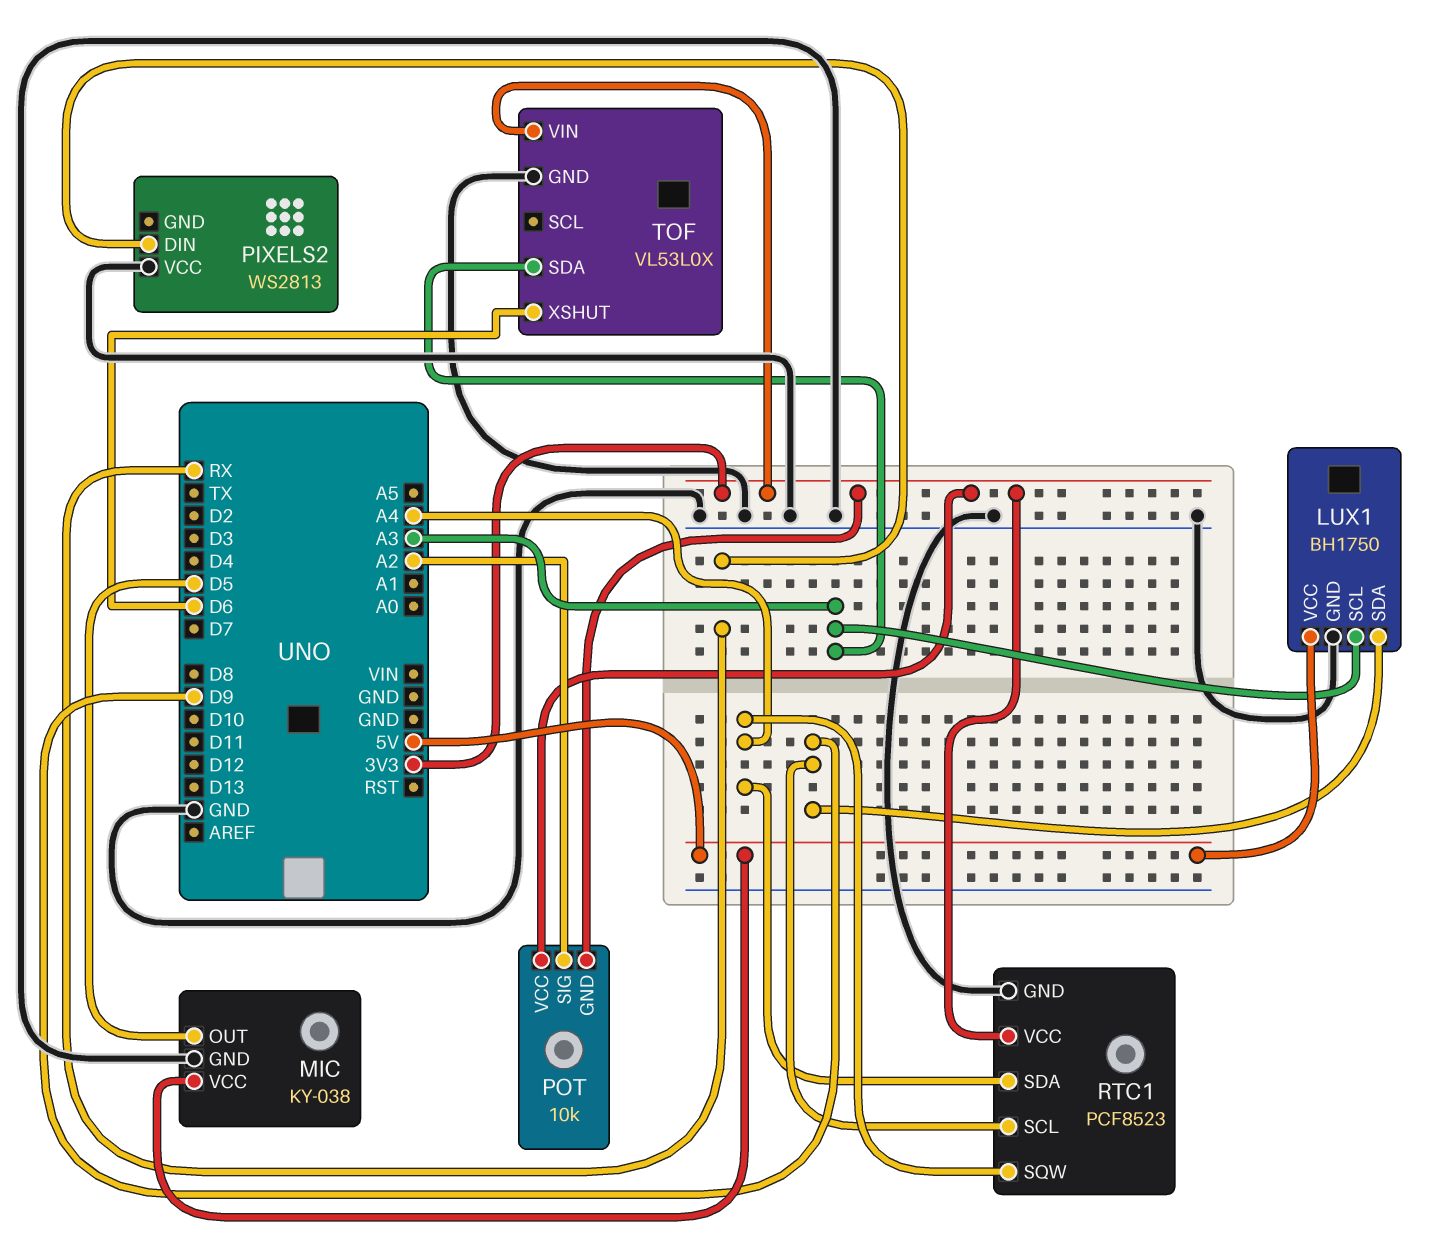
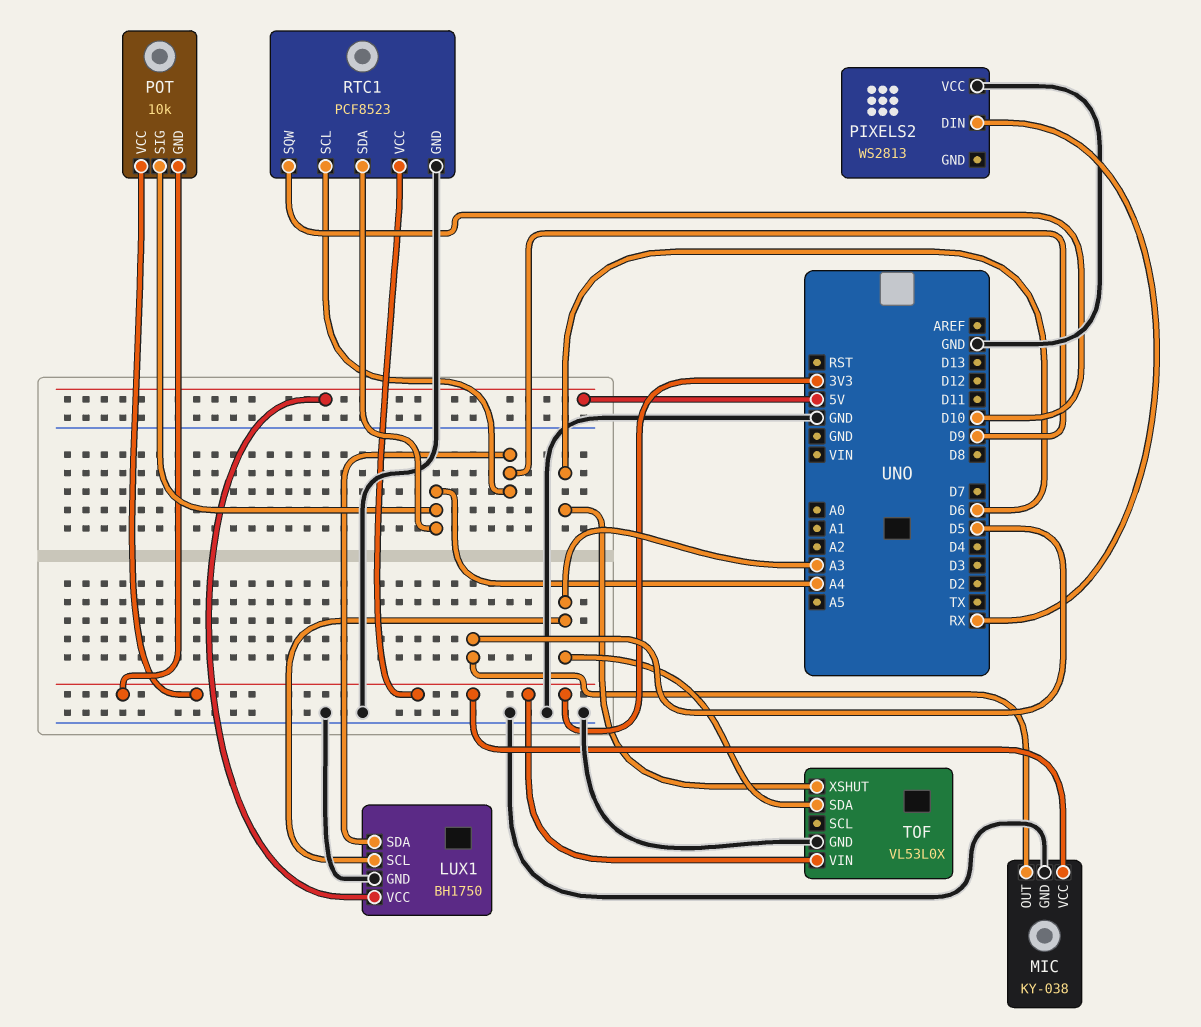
MIC pin VCC: 5V -> 3V3
POT pin SIG: A2 -> A4
RTC1 pin SQW: A4 -> D10

